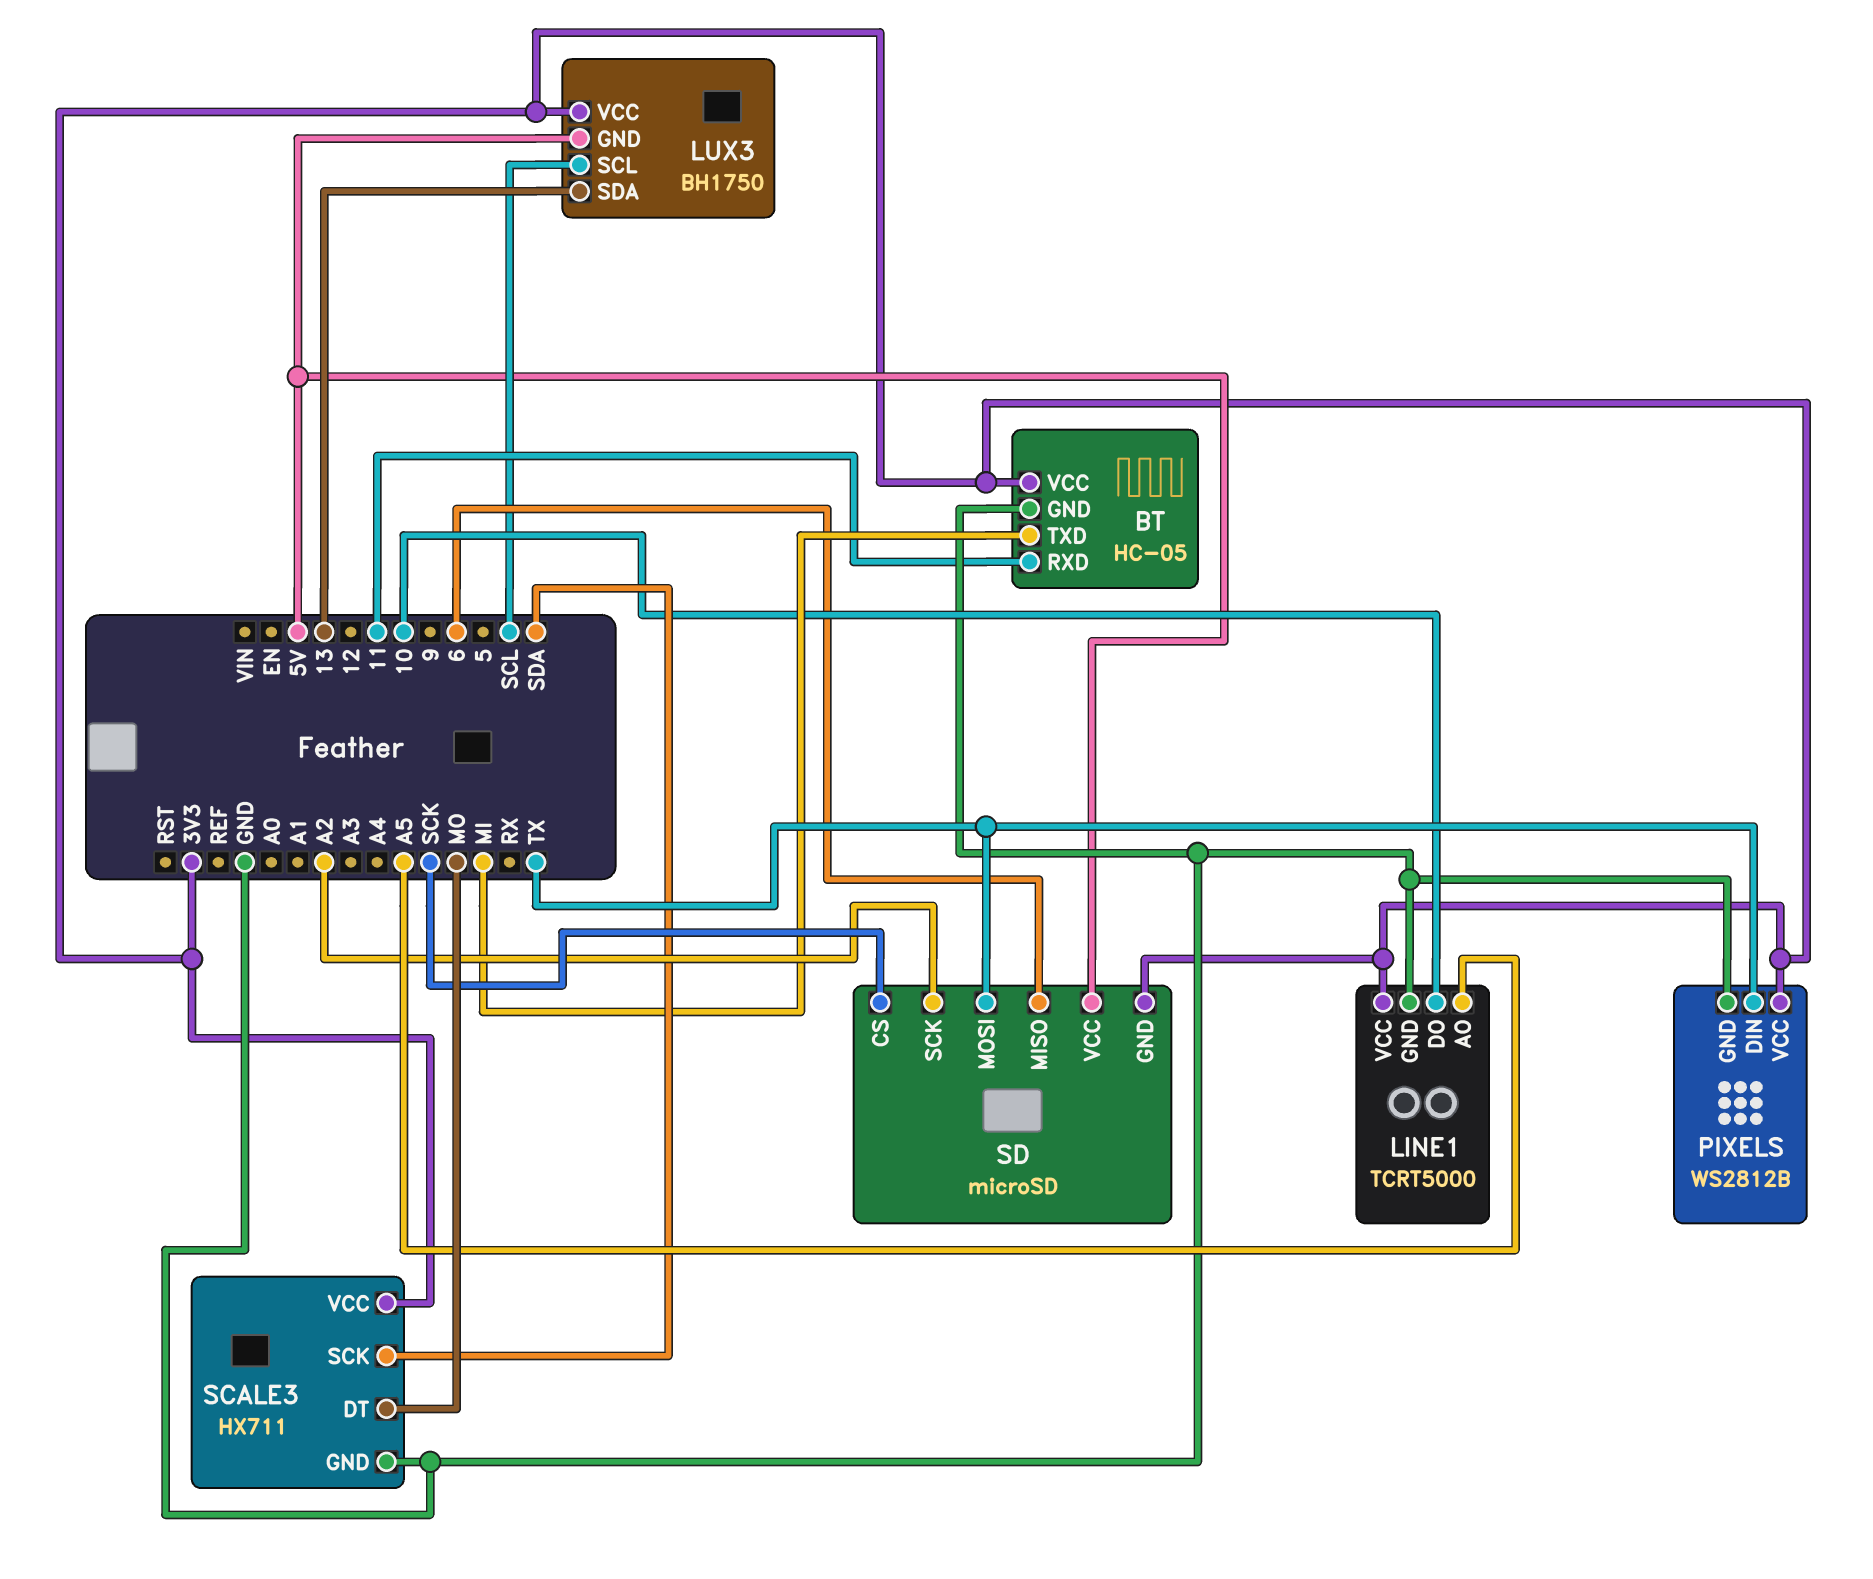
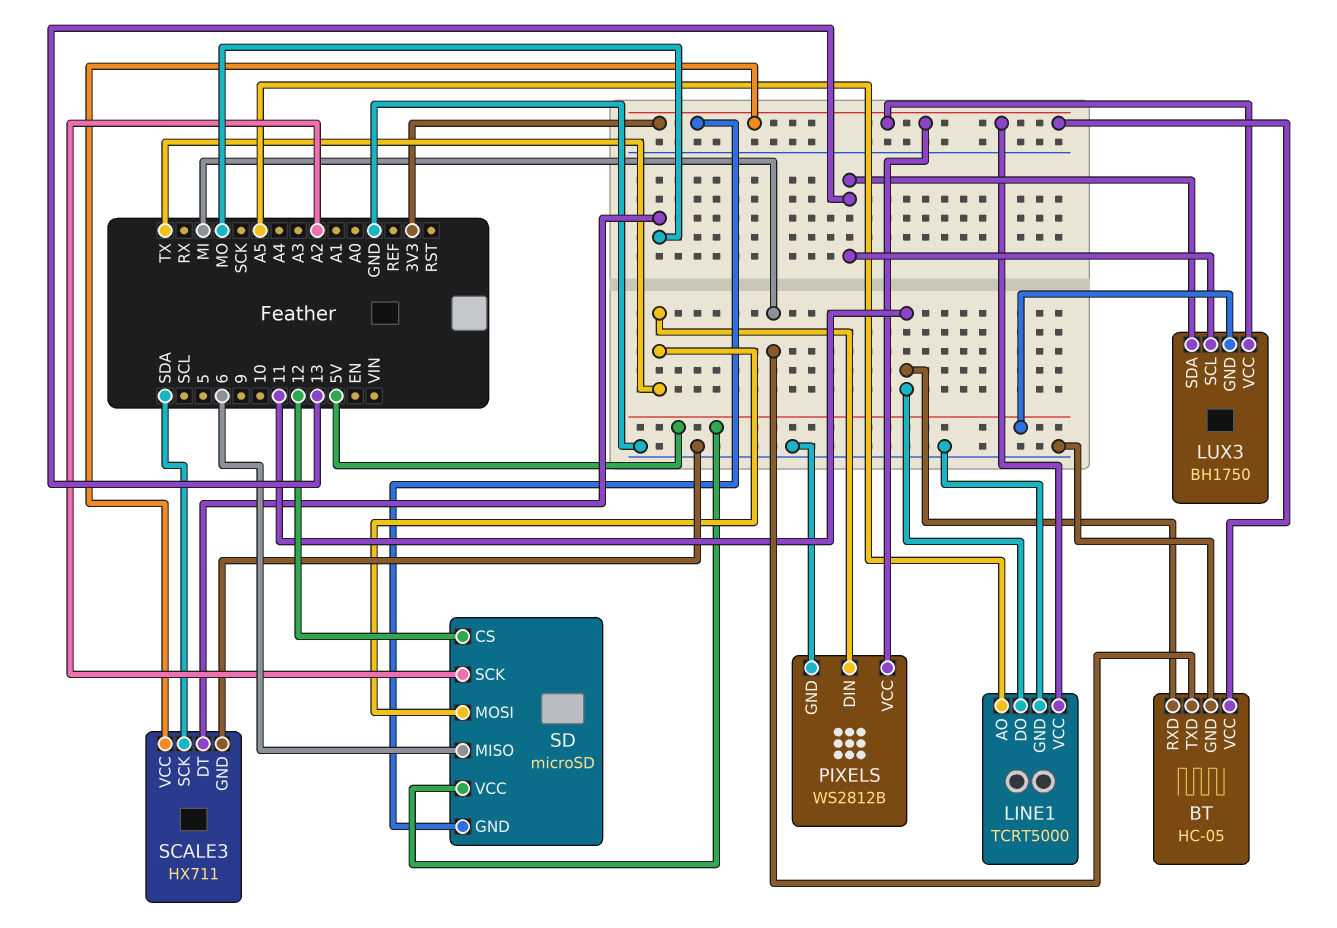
LINE1 pin DO: 10 -> 11
LUX3 pin SCL: SCL -> 13
SD pin CS: SCK -> 12

